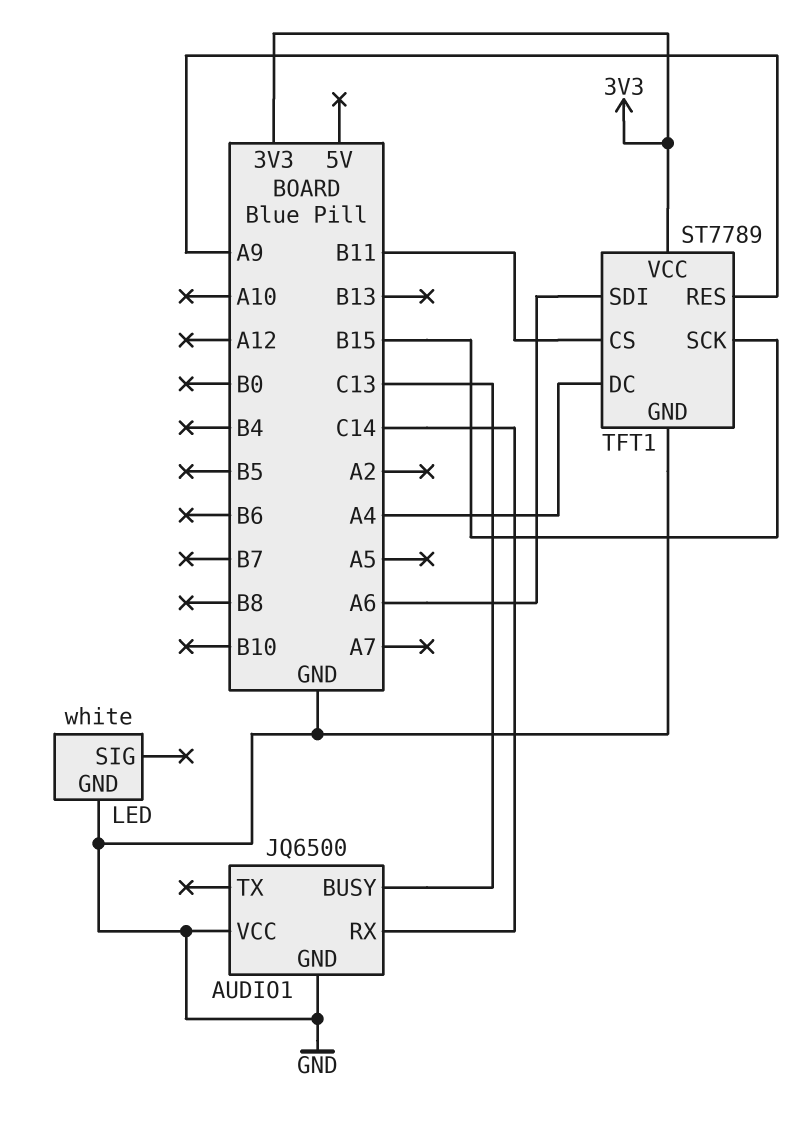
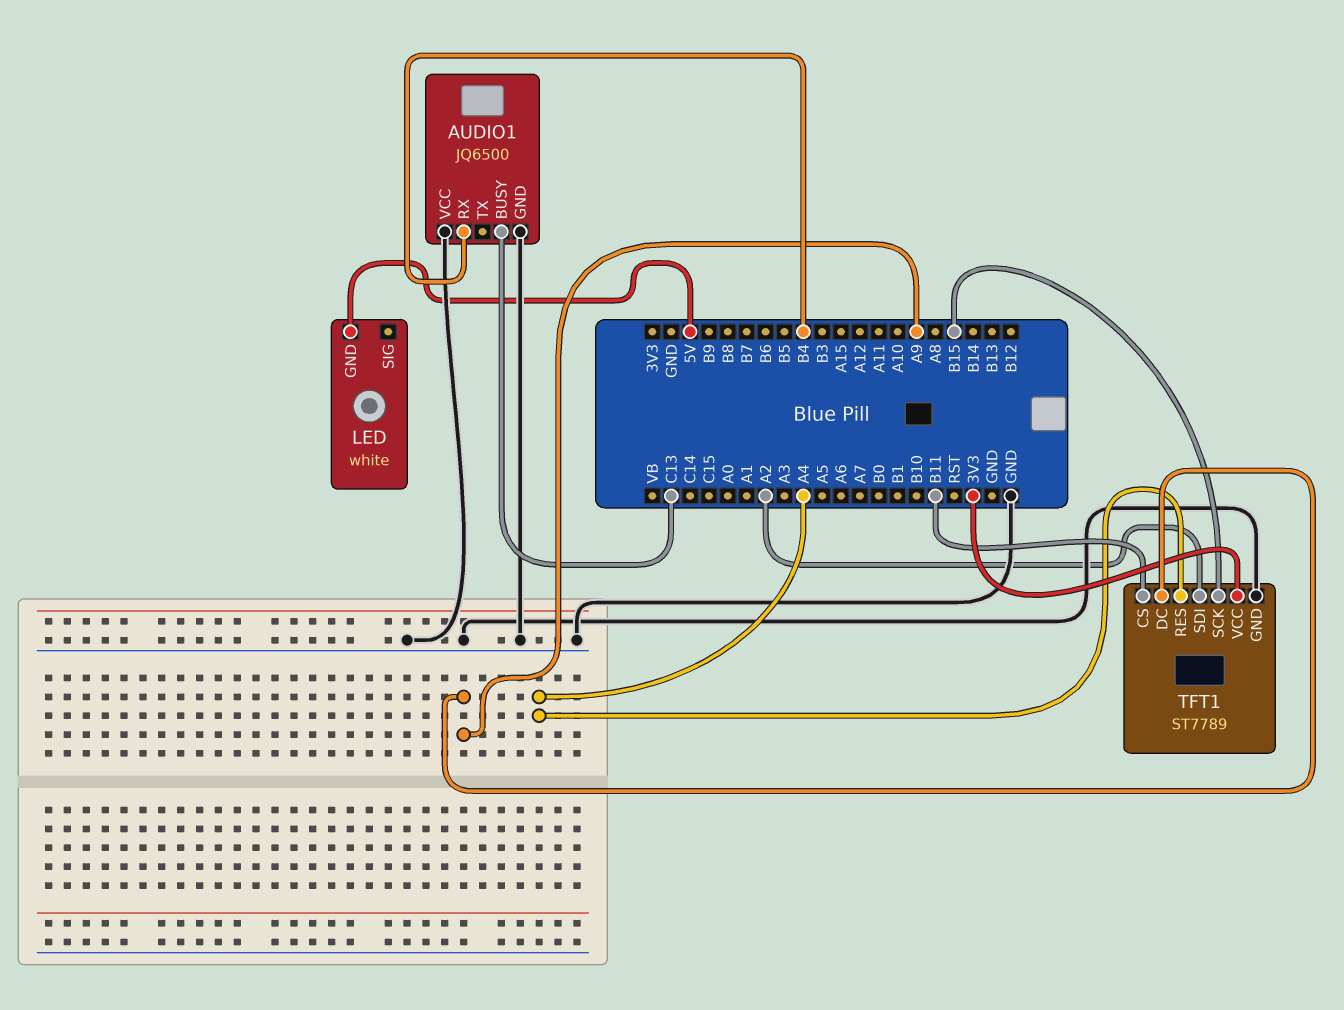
AUDIO1 pin RX: C14 -> B4
LED pin GND: GND -> 5V
TFT1 pin DC: A4 -> A9
TFT1 pin RES: A9 -> A4
TFT1 pin SDI: A6 -> A2

